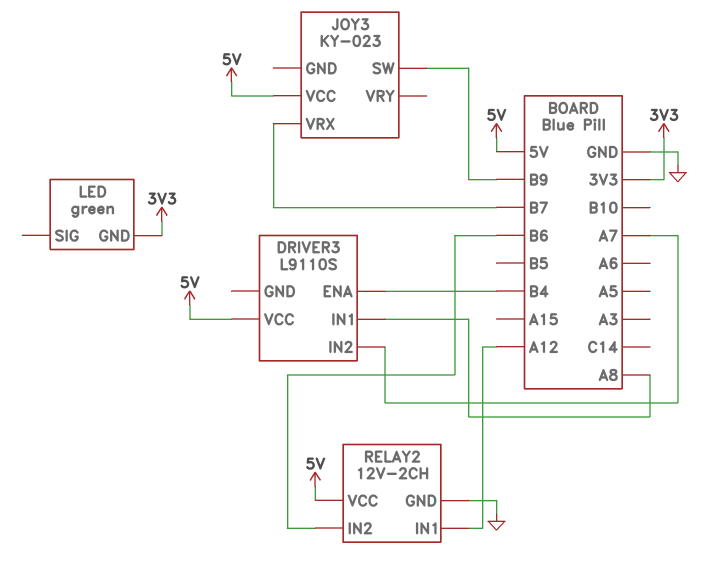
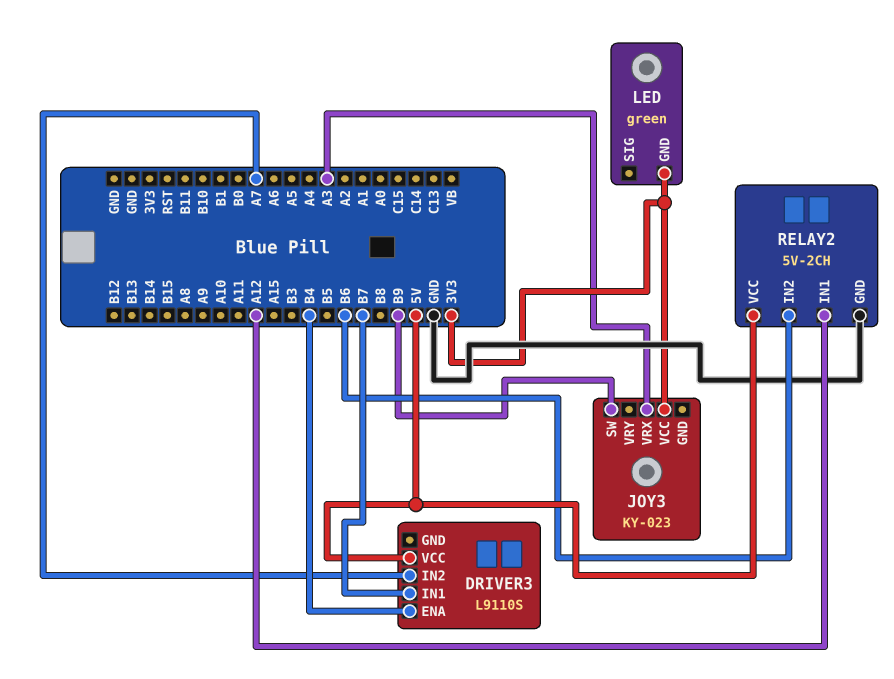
DRIVER3 pin IN1: A8 -> B7
JOY3 pin VCC: 5V -> 3V3
JOY3 pin VRX: B7 -> A3
RELAY2: 12V-2CH -> 5V-2CH

